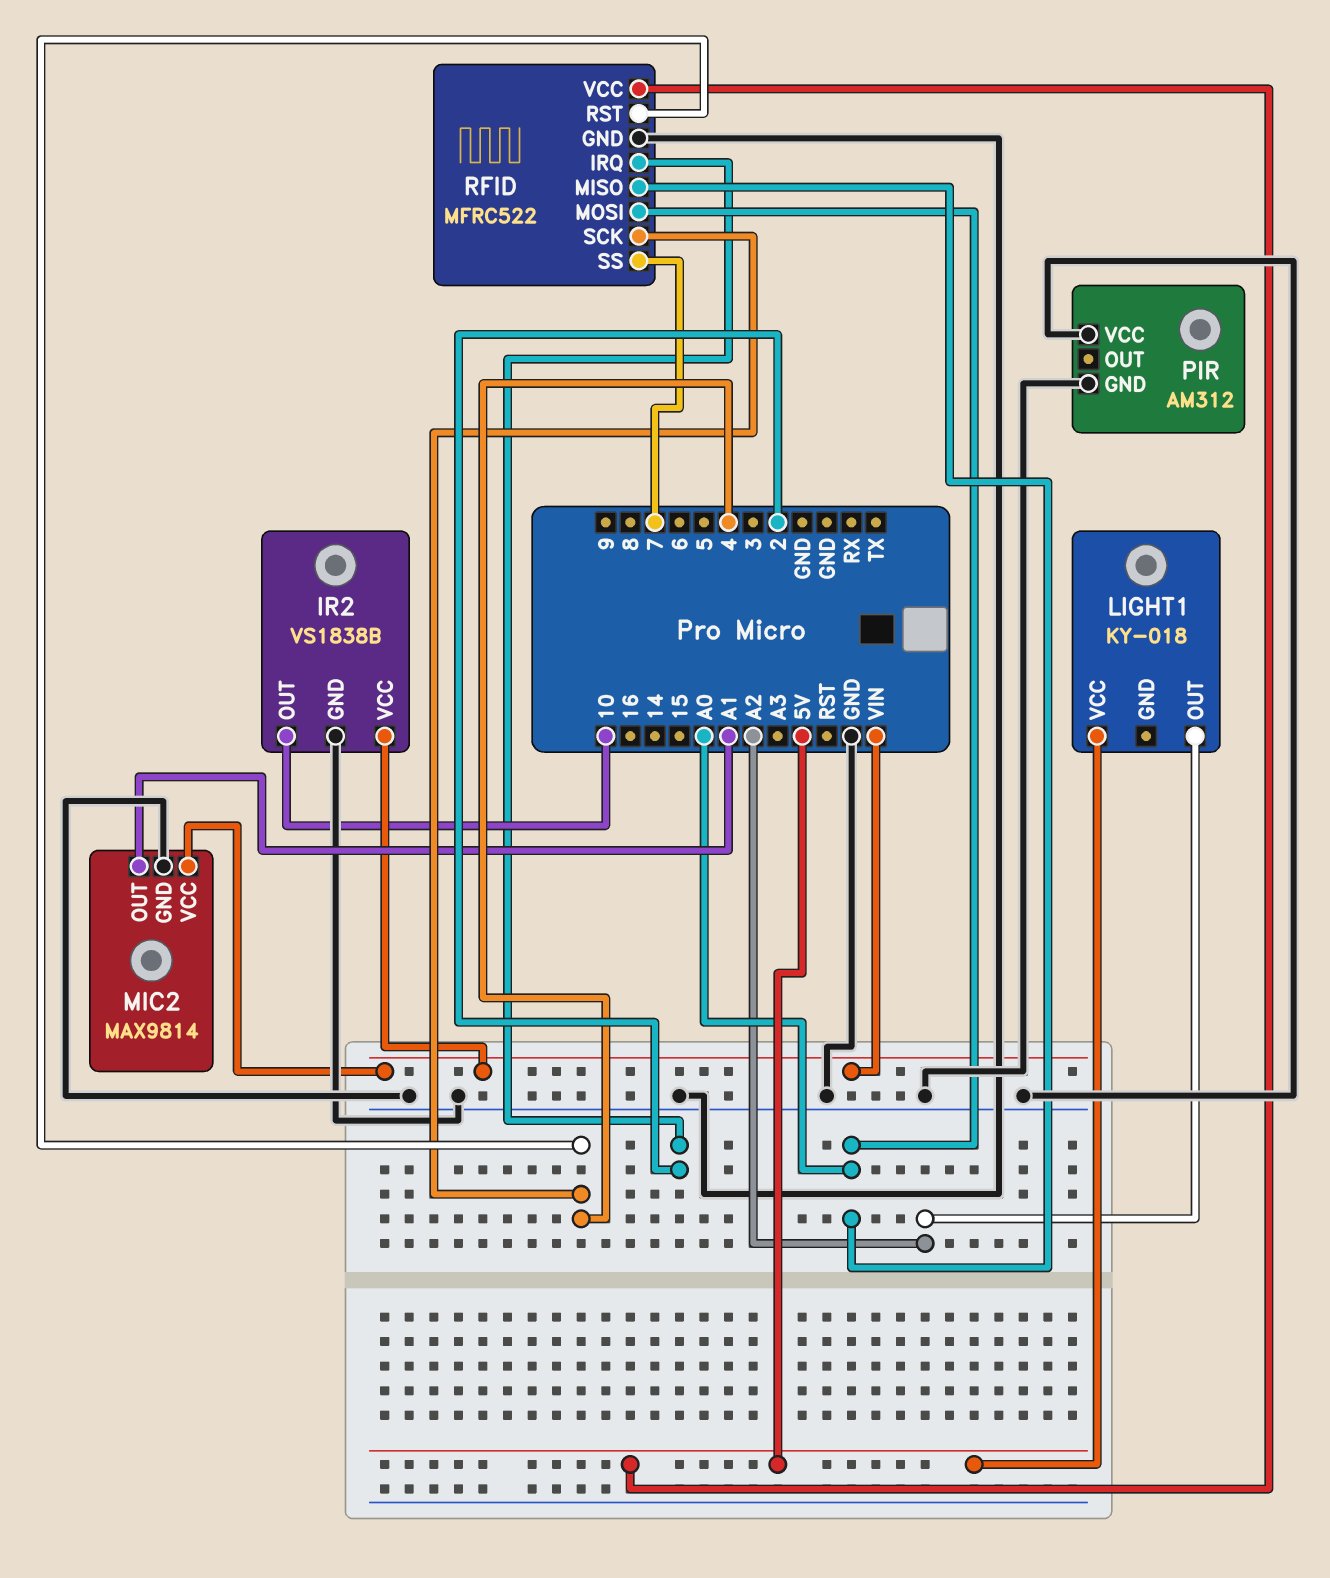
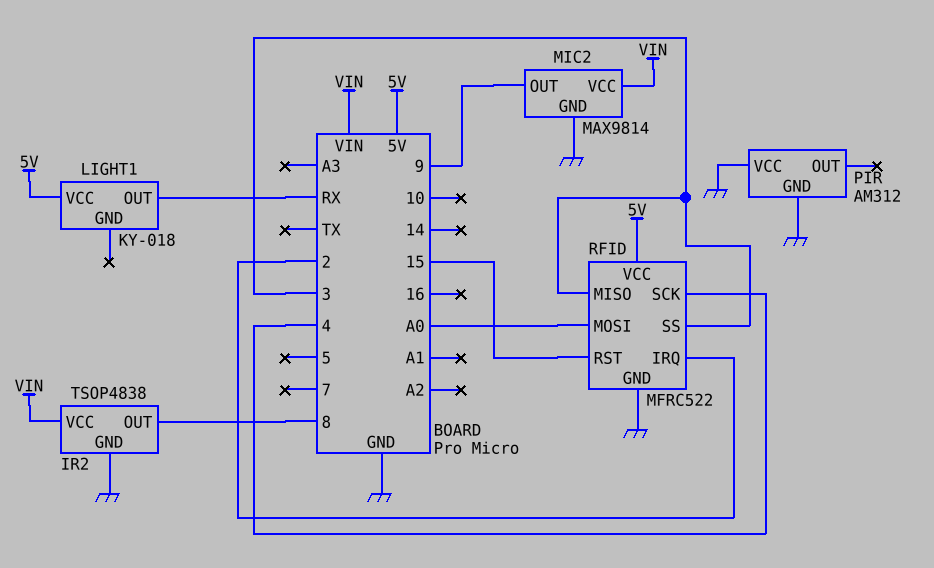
IR2: VS1838B -> TSOP4838
IR2 pin OUT: 10 -> 8
LIGHT1 pin OUT: A2 -> RX
MIC2 pin OUT: A1 -> 9
RFID pin MISO: A0 -> 3
RFID pin RST: 4 -> 15
RFID pin SS: 7 -> 3

